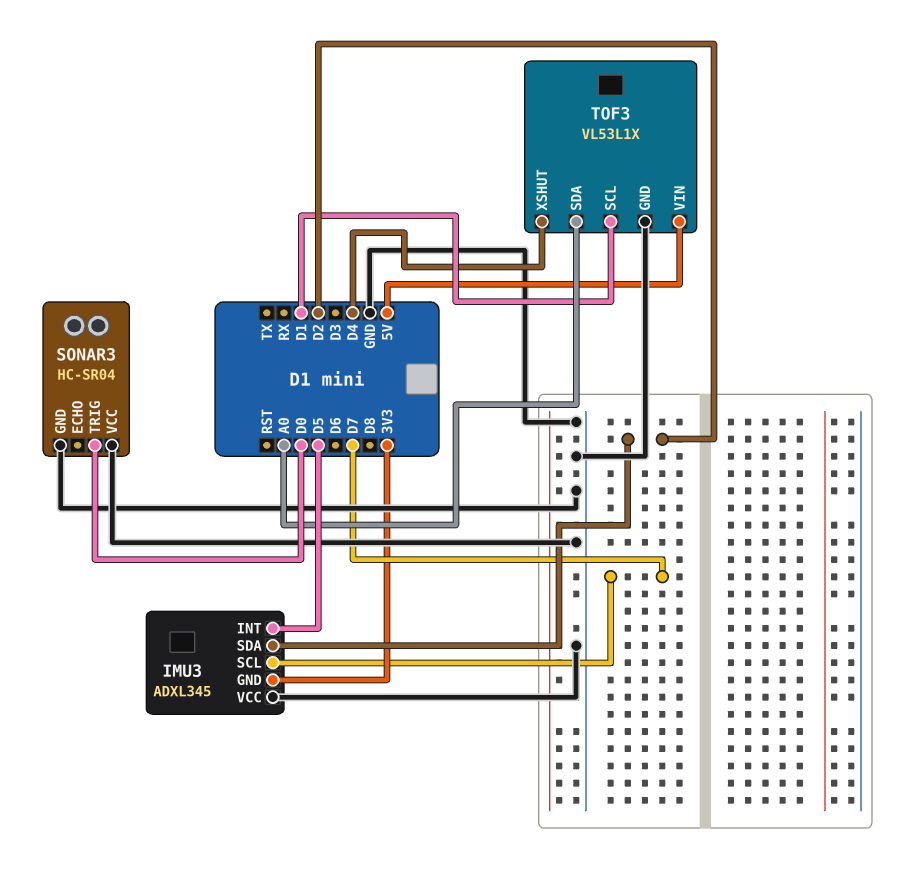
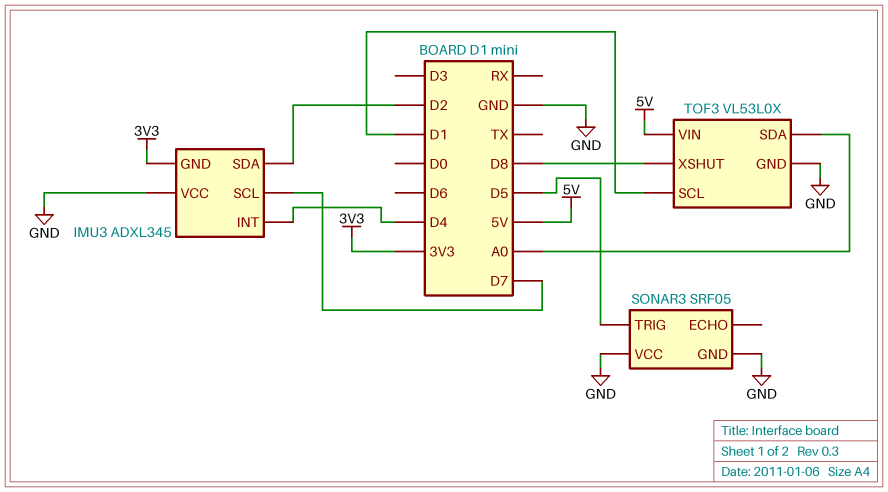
IMU3 pin INT: D5 -> D4
SONAR3: HC-SR04 -> SRF05
SONAR3 pin TRIG: D0 -> D5
TOF3: VL53L1X -> VL53L0X
TOF3 pin XSHUT: D4 -> D8

